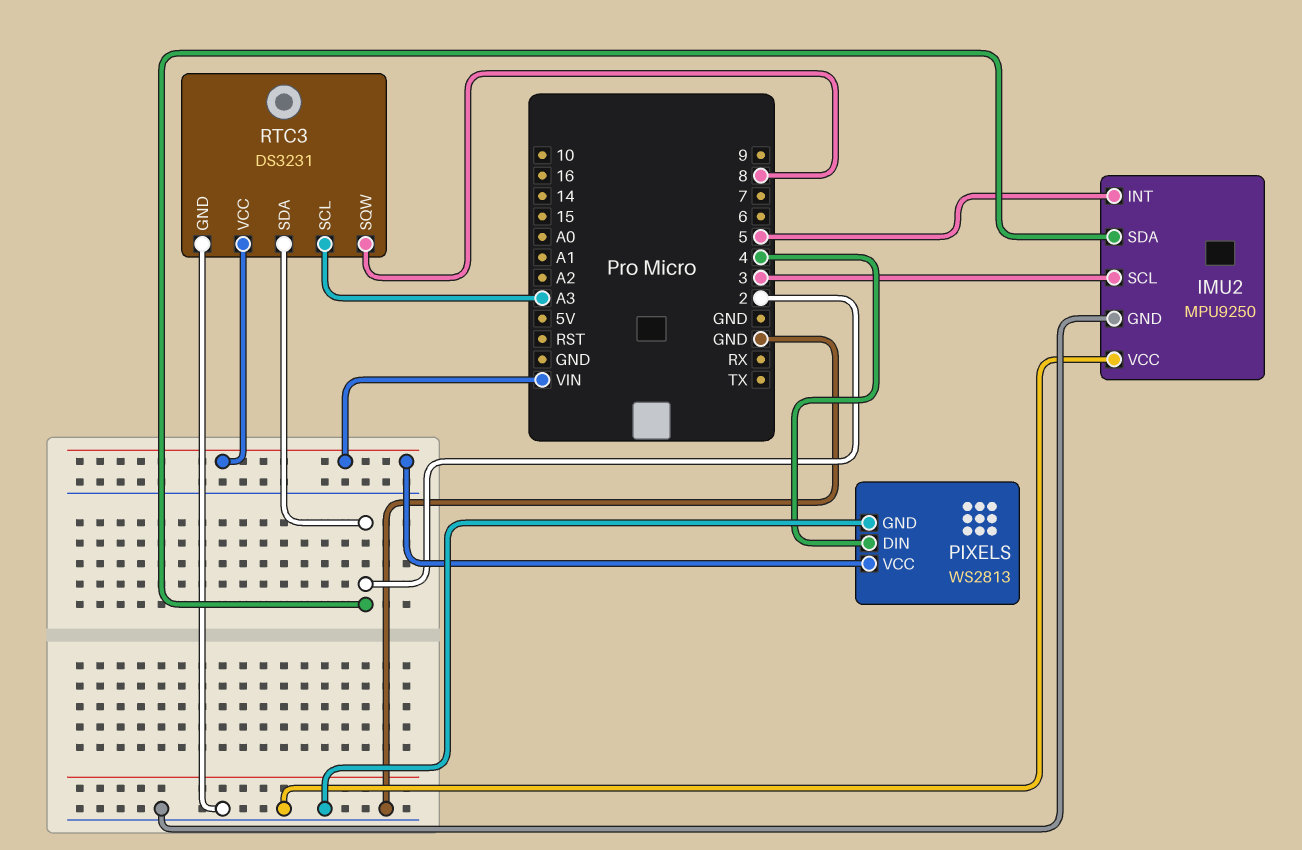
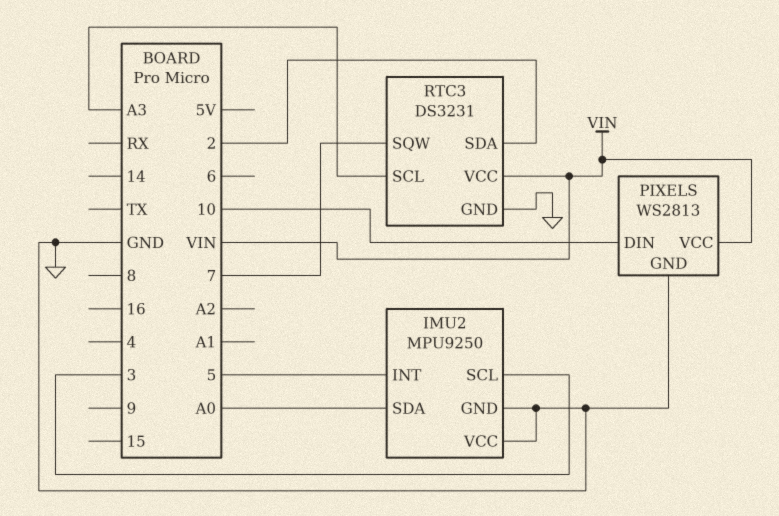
IMU2 pin SDA: 2 -> A0
PIXELS pin DIN: 4 -> 10
RTC3 pin SQW: 8 -> 7

